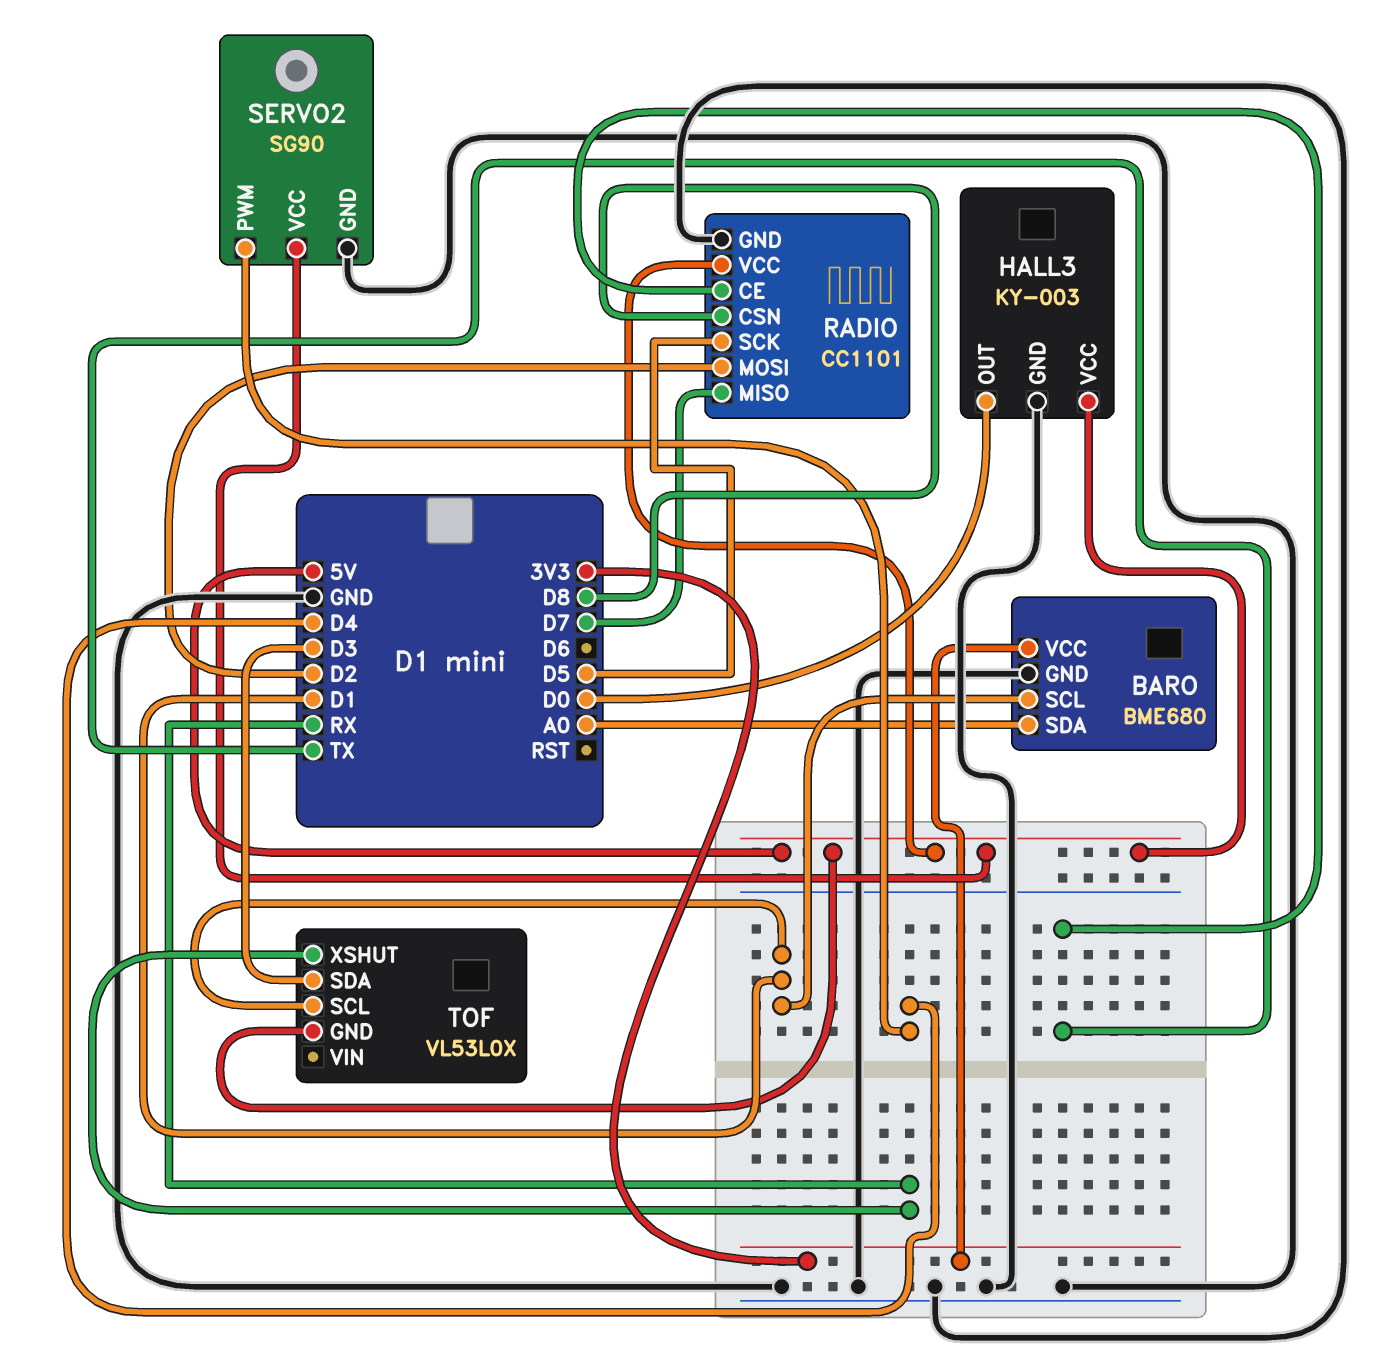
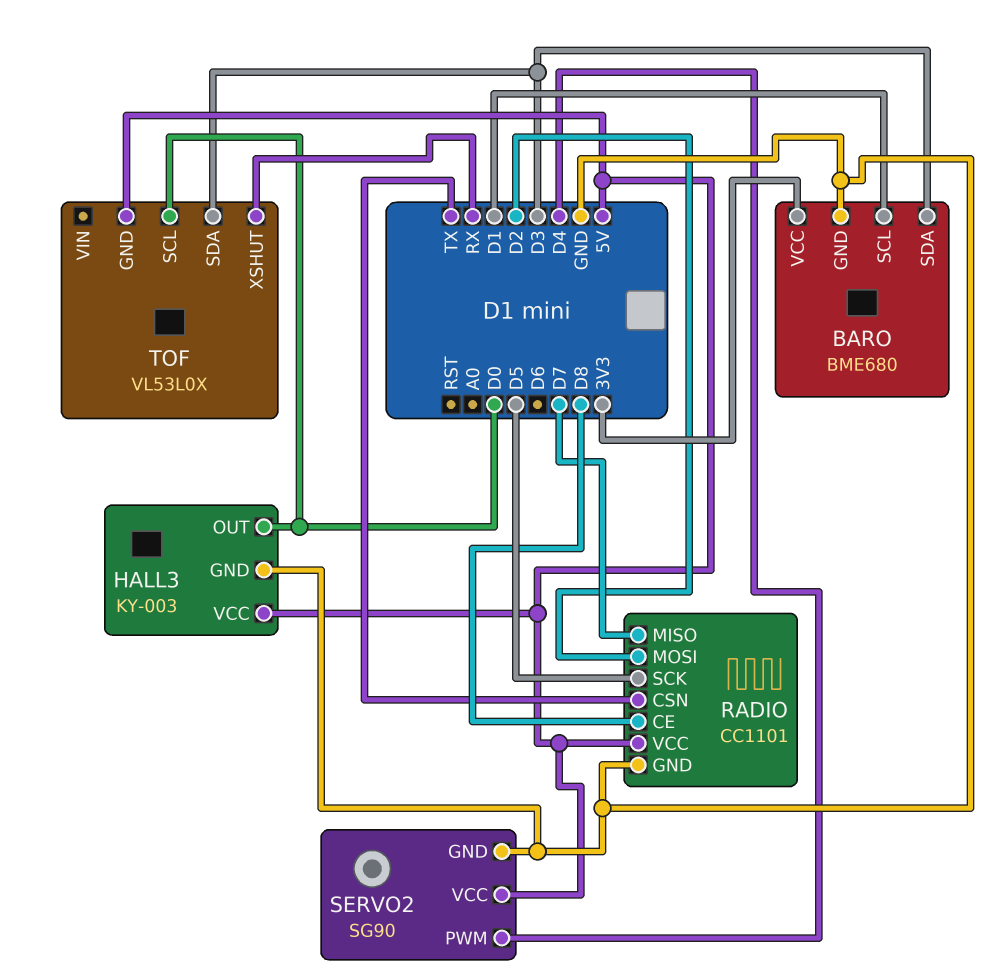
BARO pin SDA: A0 -> D3
RADIO pin CE: TX -> D8
RADIO pin CSN: D8 -> TX
TOF pin SCL: D1 -> D0

